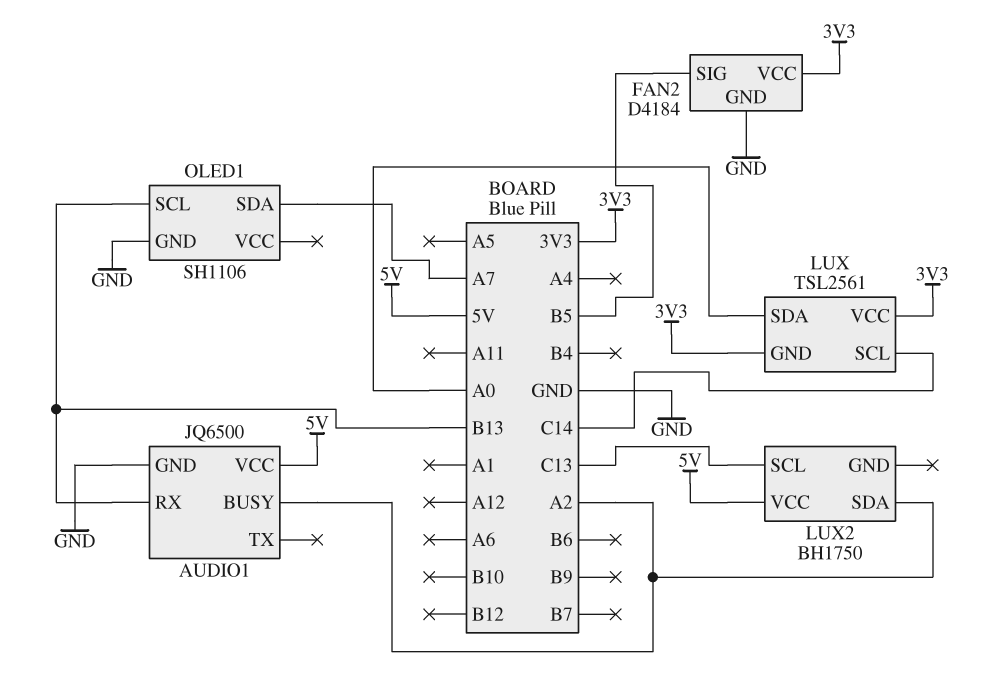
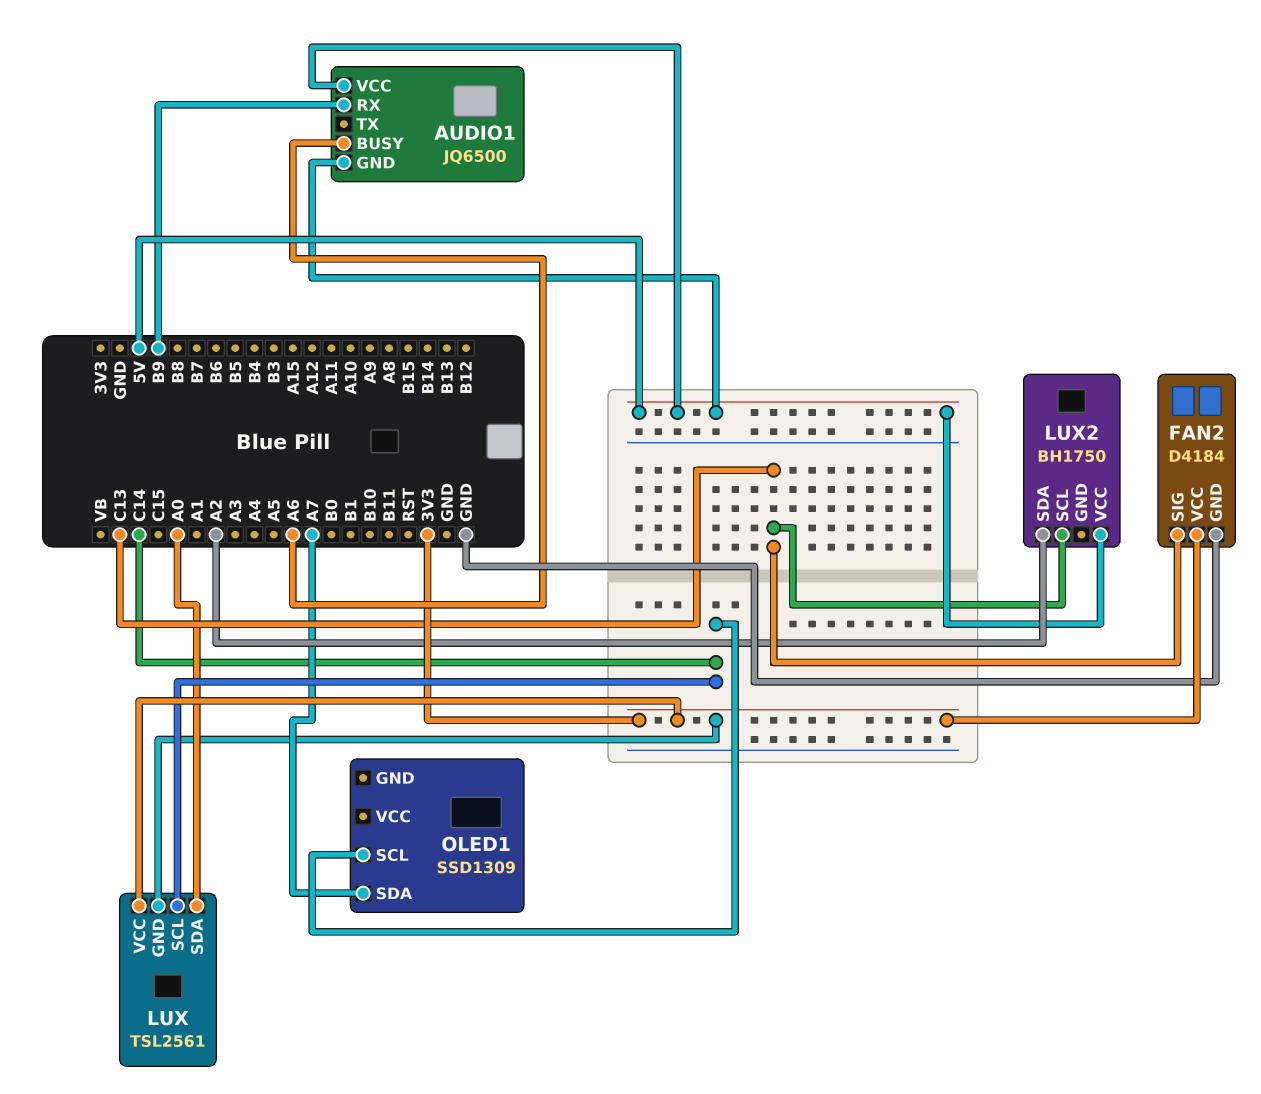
AUDIO1 pin BUSY: A2 -> A6
AUDIO1 pin GND: GND -> 5V
AUDIO1 pin RX: B13 -> B9
FAN2 pin SIG: B5 -> C13
OLED1: SH1106 -> SSD1309
OLED1 pin GND: GND -> none
OLED1 pin SCL: B13 -> C14

